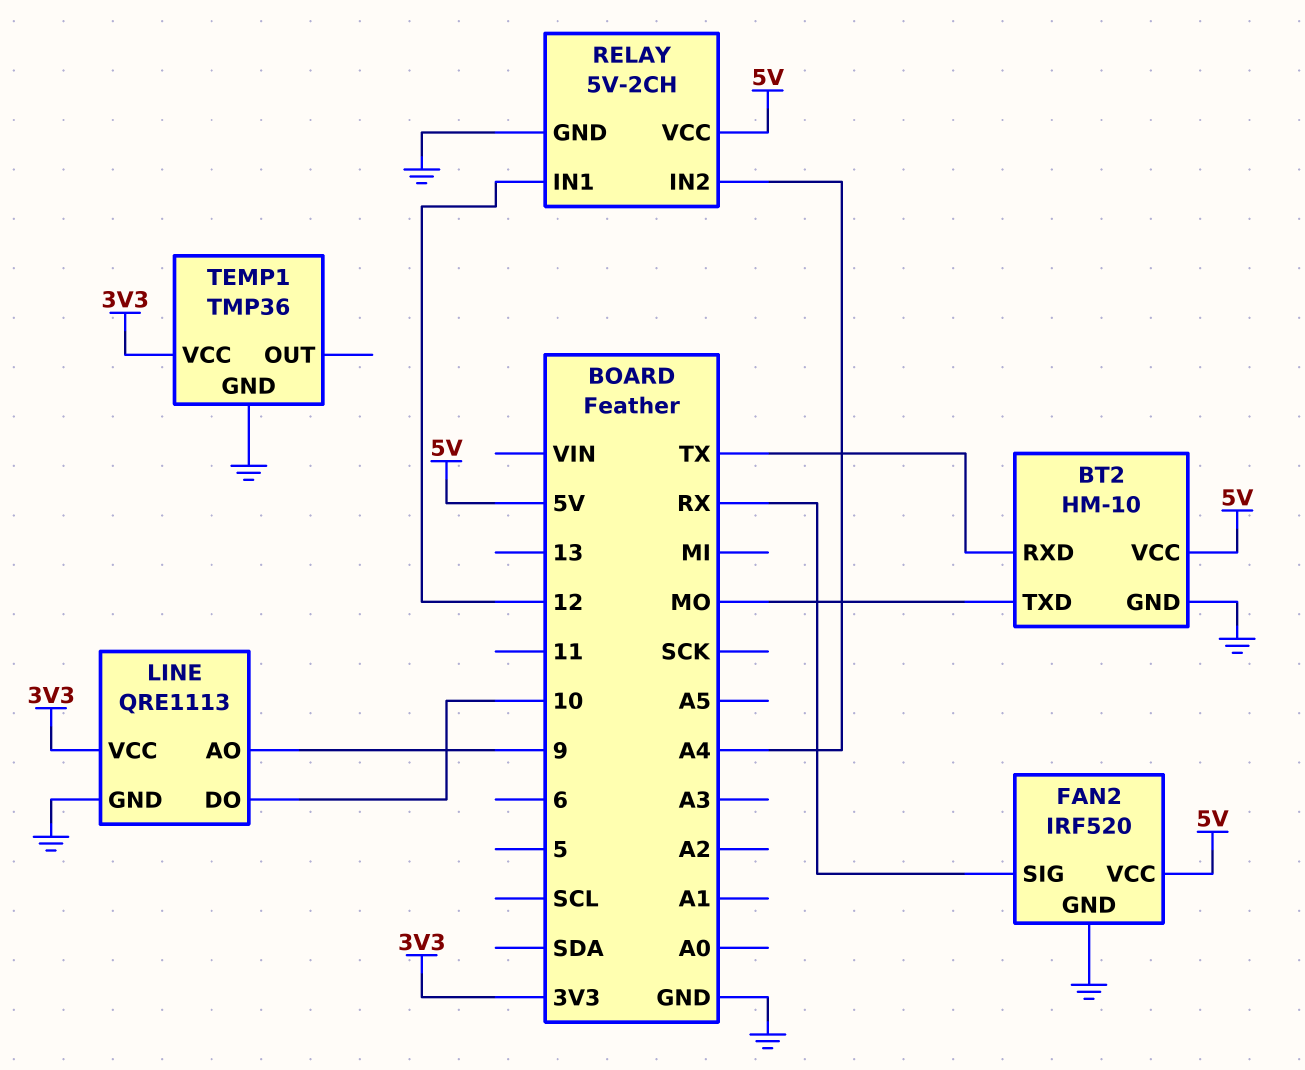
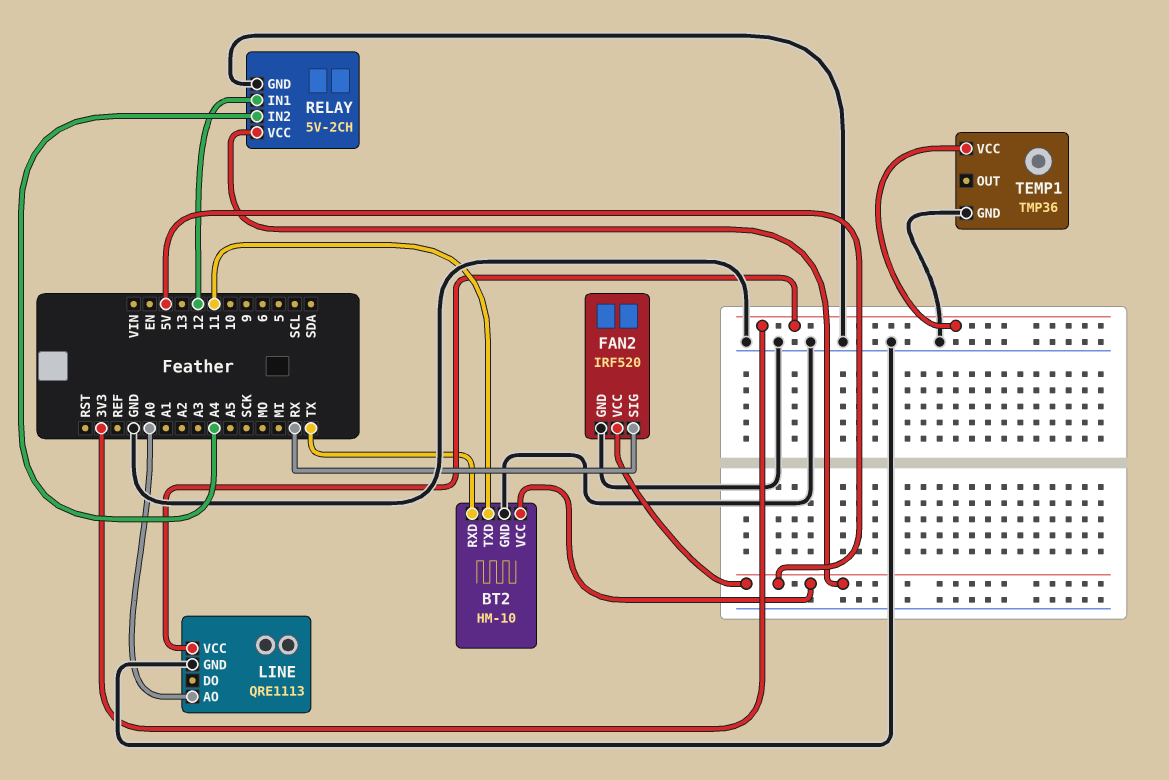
BT2 pin TXD: MO -> 11
LINE pin AO: 9 -> A0
LINE pin DO: 10 -> none

